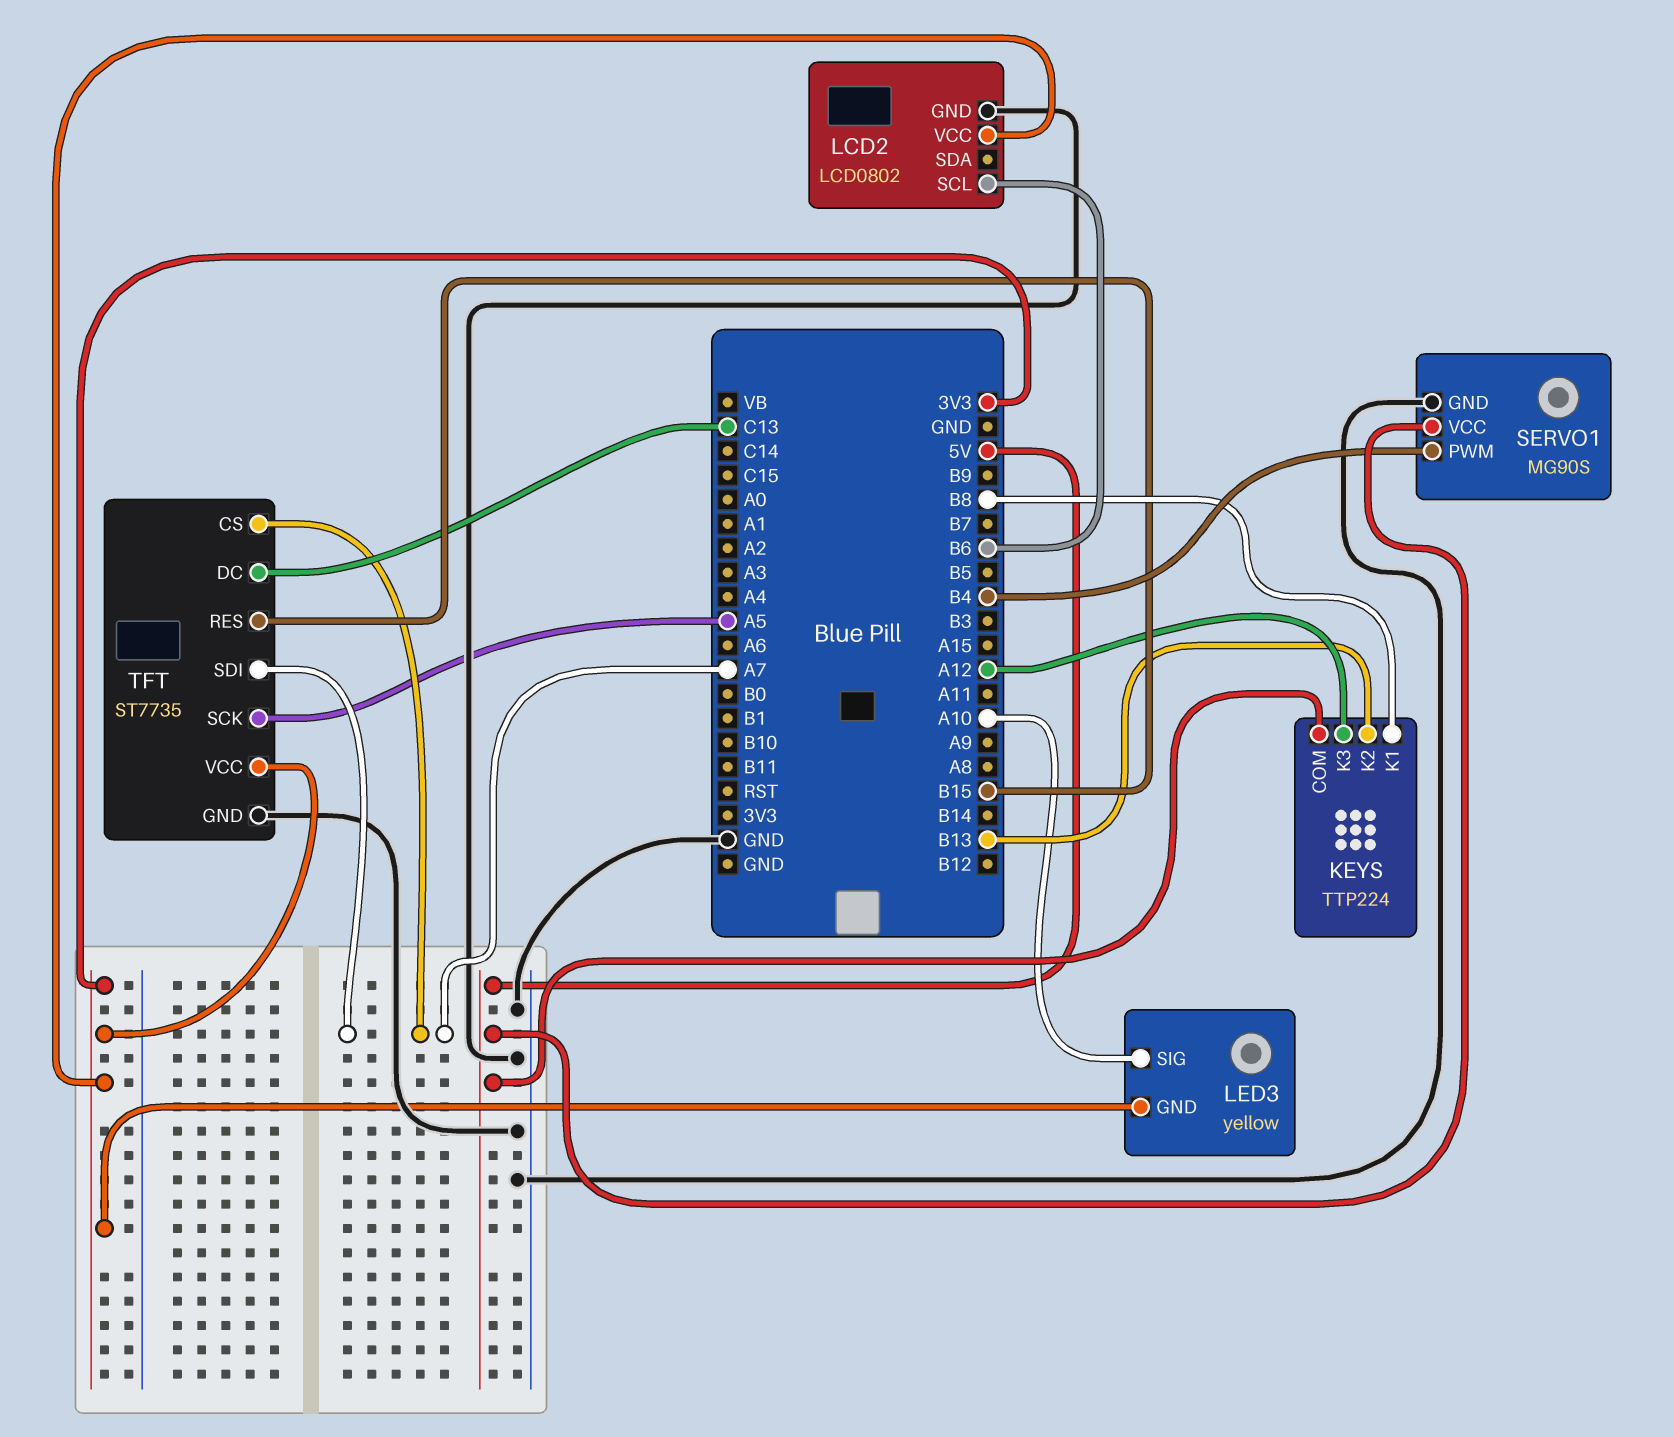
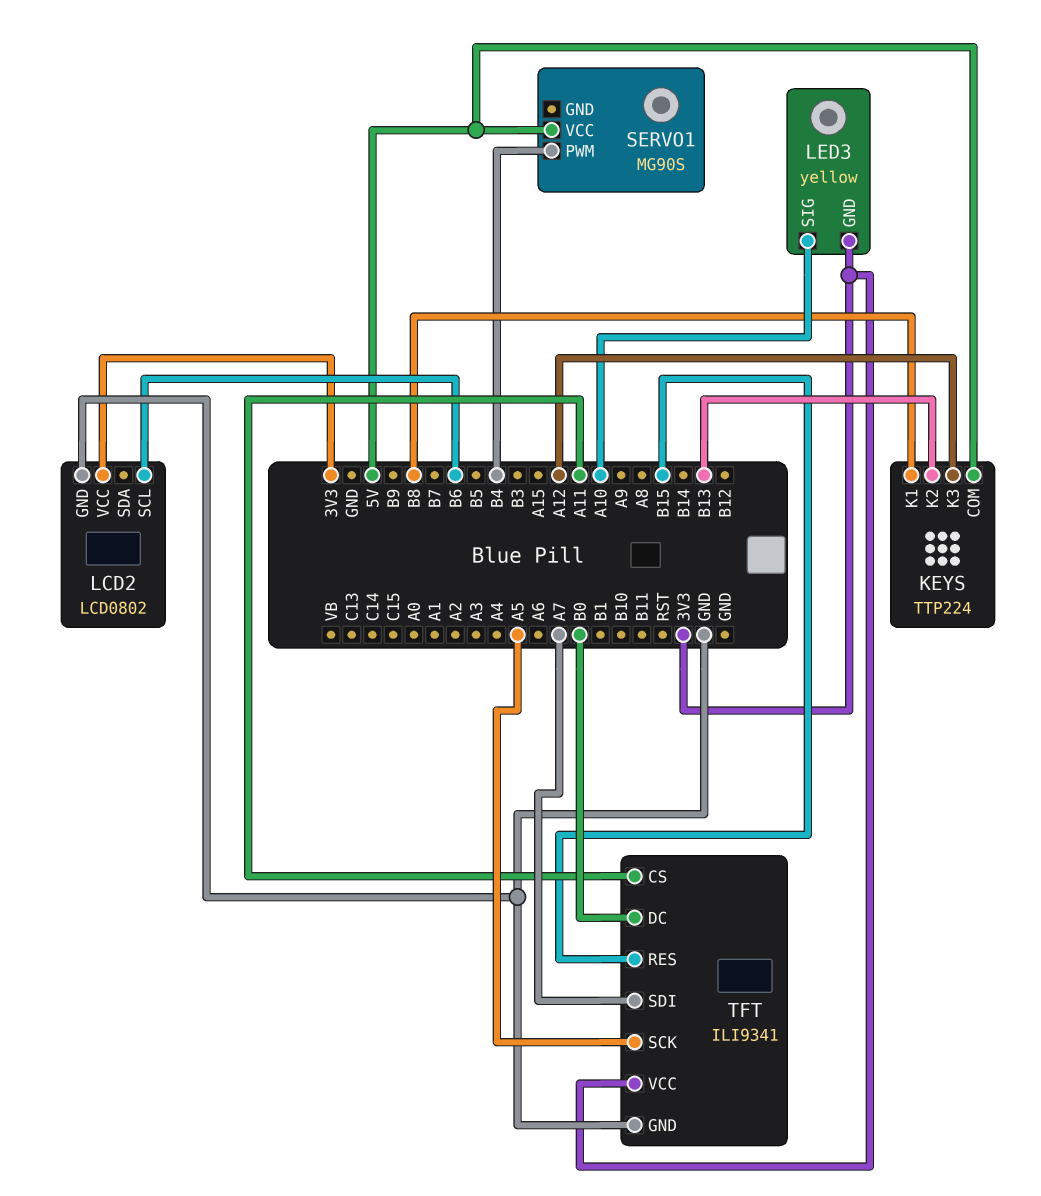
SERVO1 pin GND: GND -> none
TFT: ST7735 -> ILI9341
TFT pin CS: A7 -> A11
TFT pin DC: C13 -> B0

